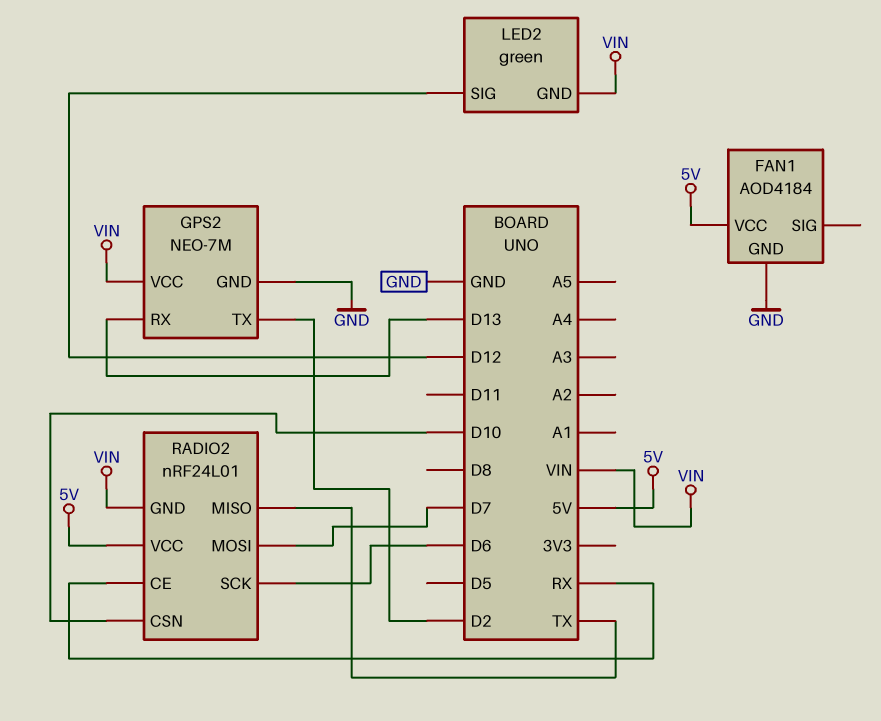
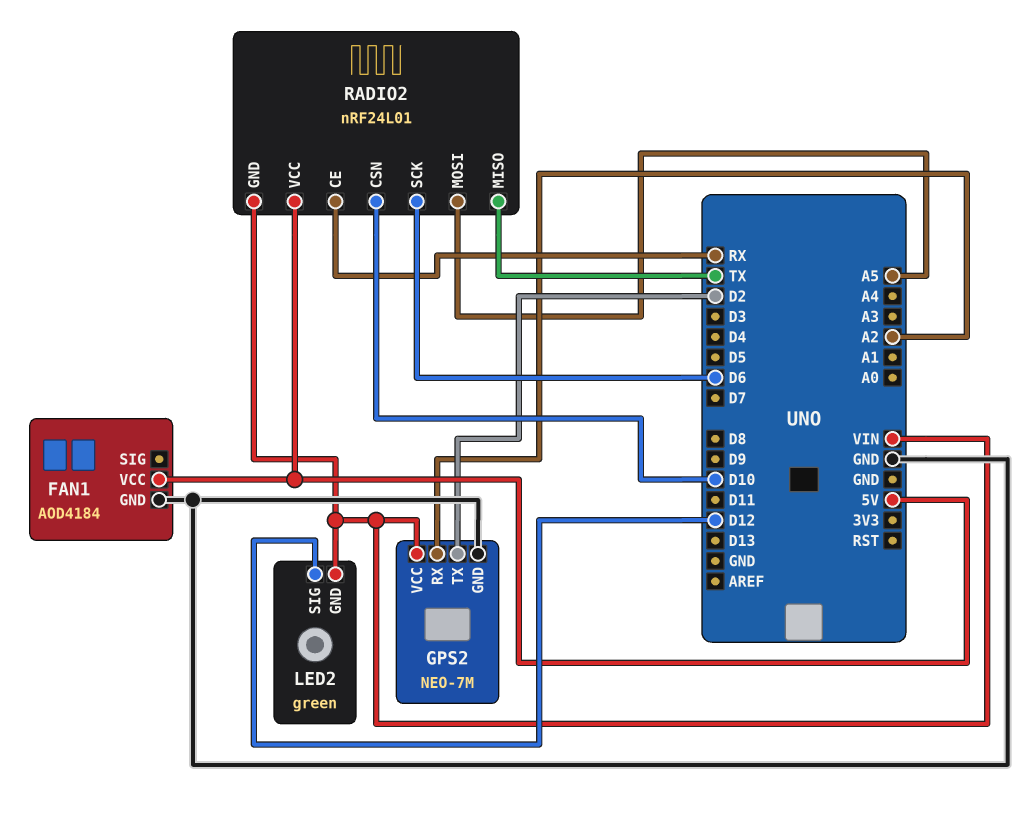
GPS2 pin RX: D13 -> A2
RADIO2 pin MOSI: D7 -> A5

